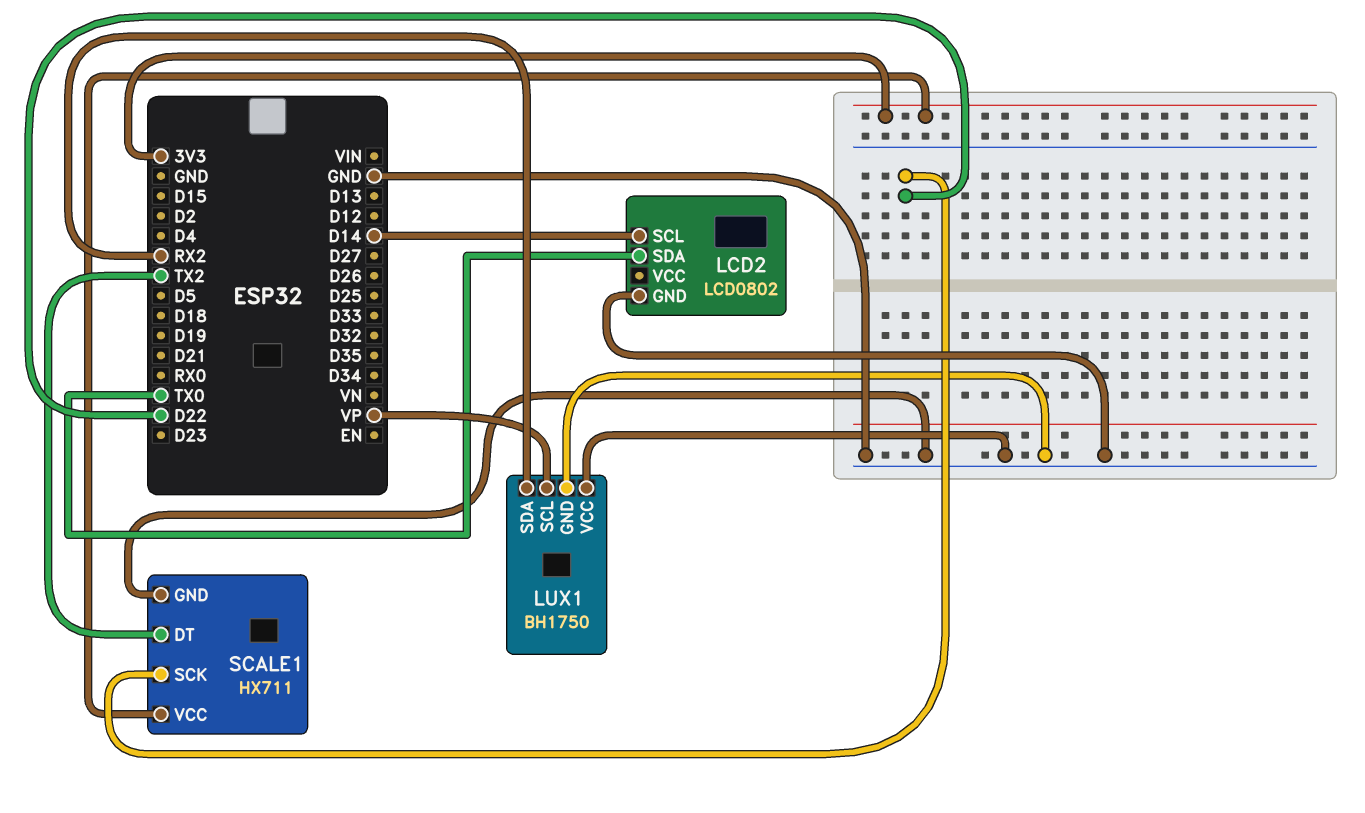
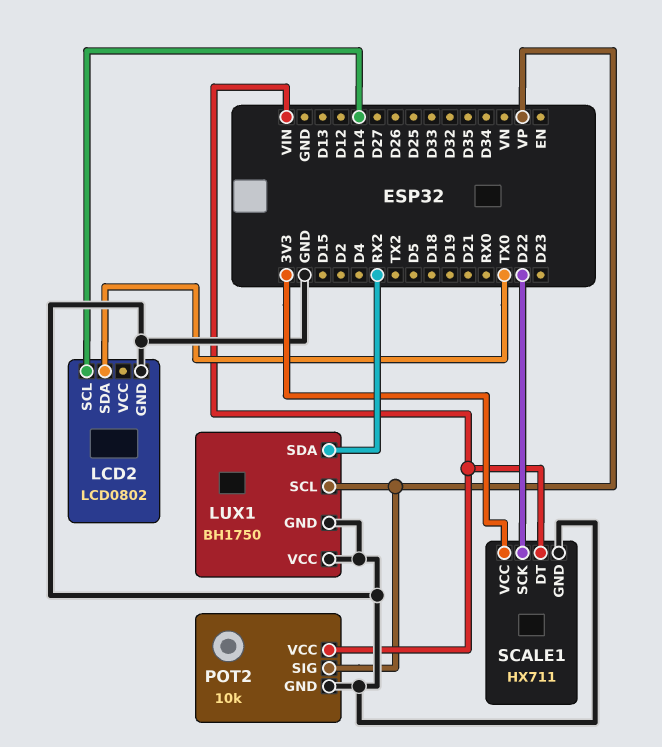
POT2: none -> 10k
POT2 pin GND: none -> GND
POT2 pin SIG: none -> VP
POT2 pin VCC: none -> VIN
SCALE1 pin DT: TX2 -> VIN

